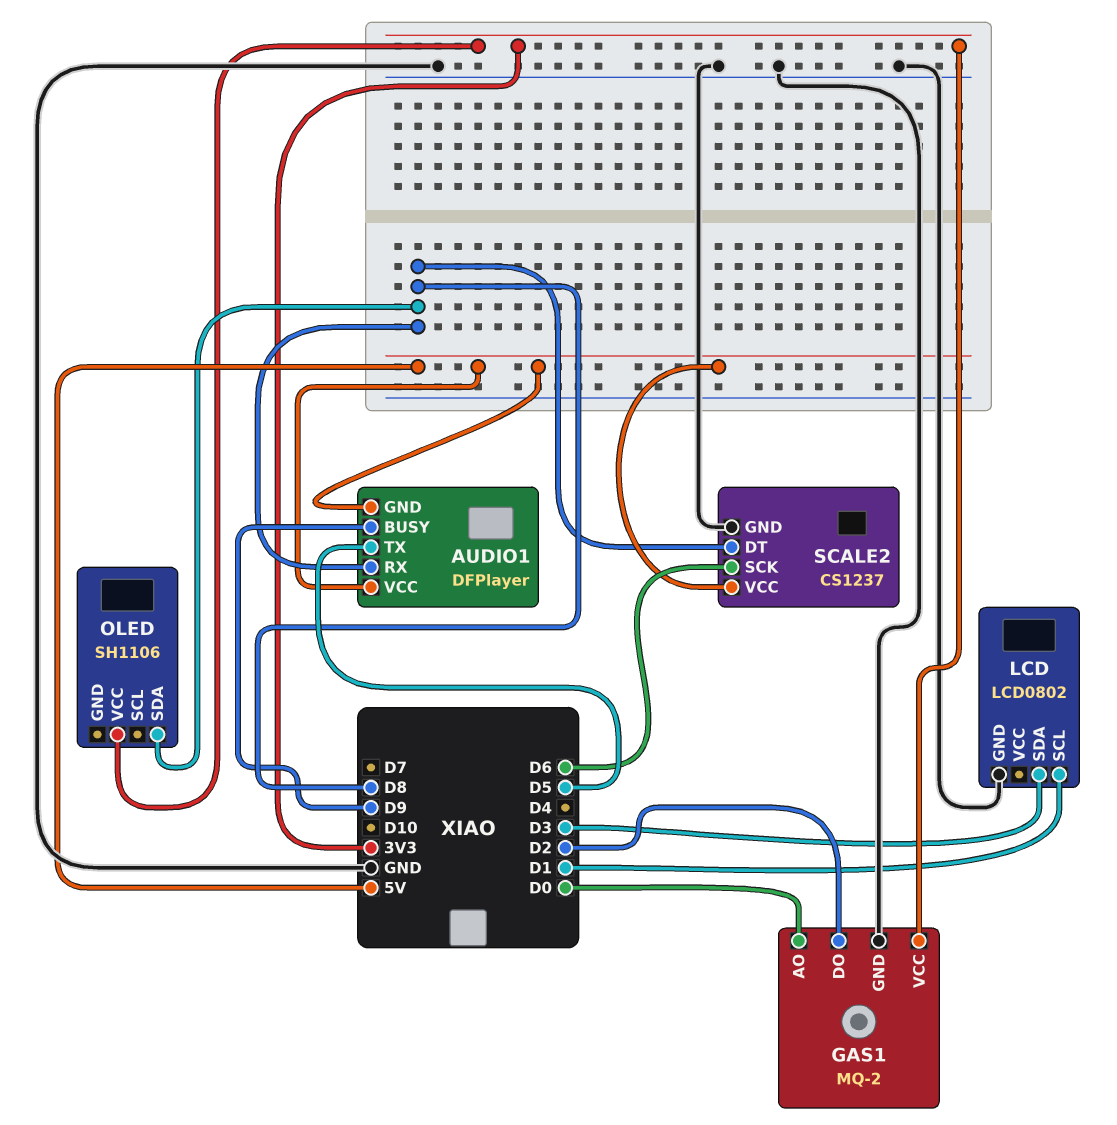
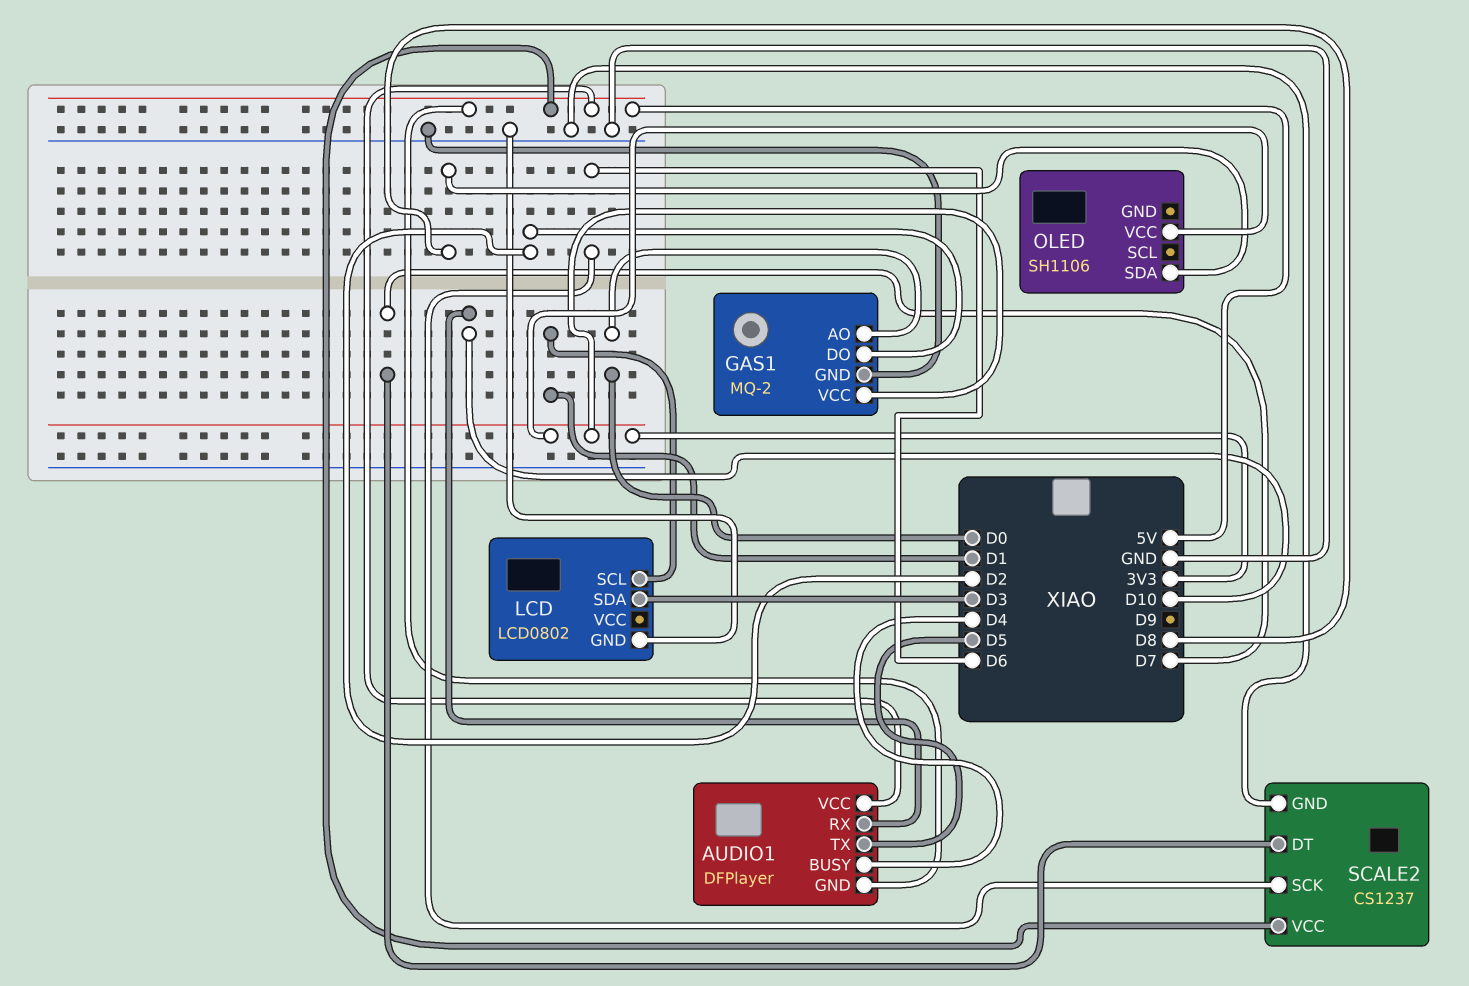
AUDIO1 pin BUSY: D9 -> D4
AUDIO1 pin RX: D8 -> D10
SCALE2 pin DT: D8 -> D7

